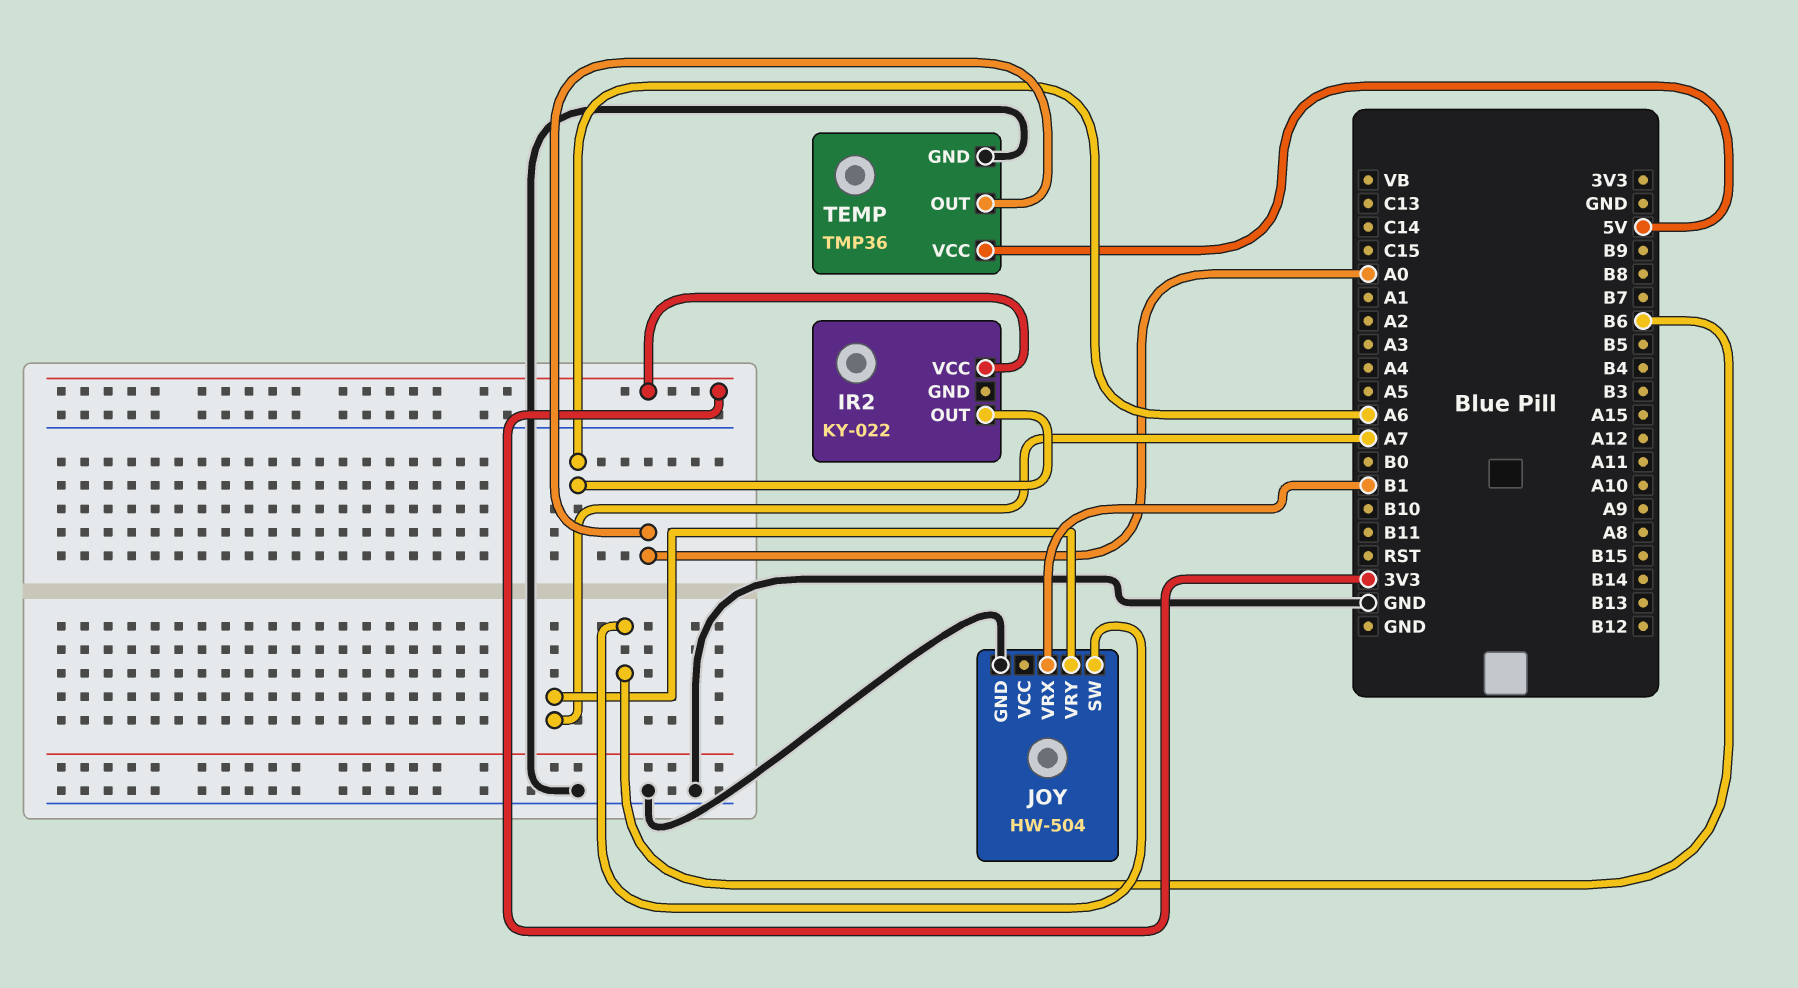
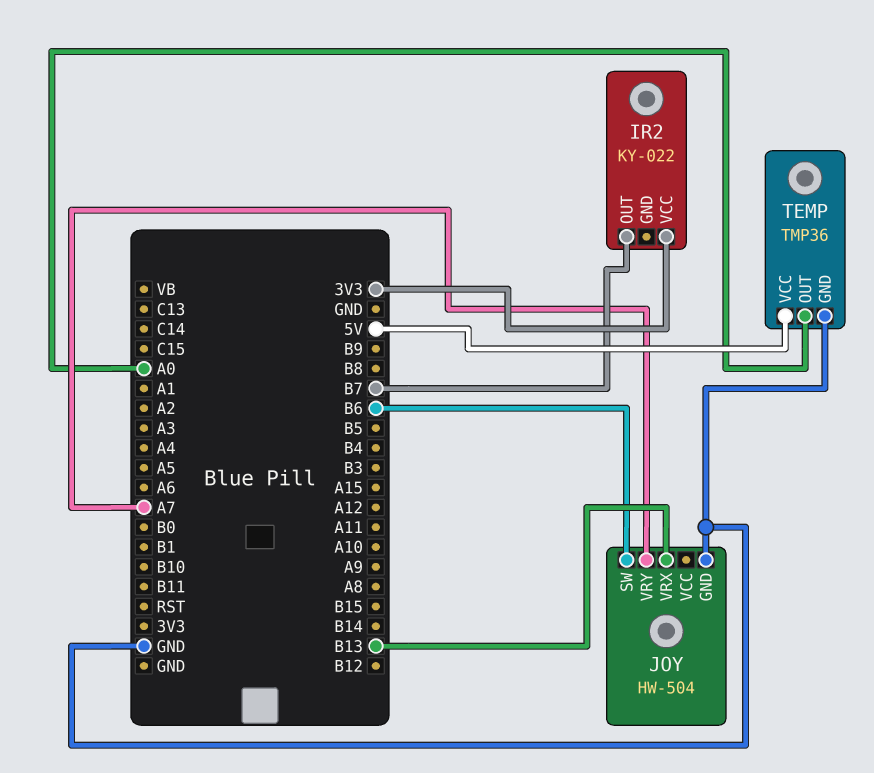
IR2 pin OUT: A6 -> B7
JOY pin VRX: B1 -> B13

